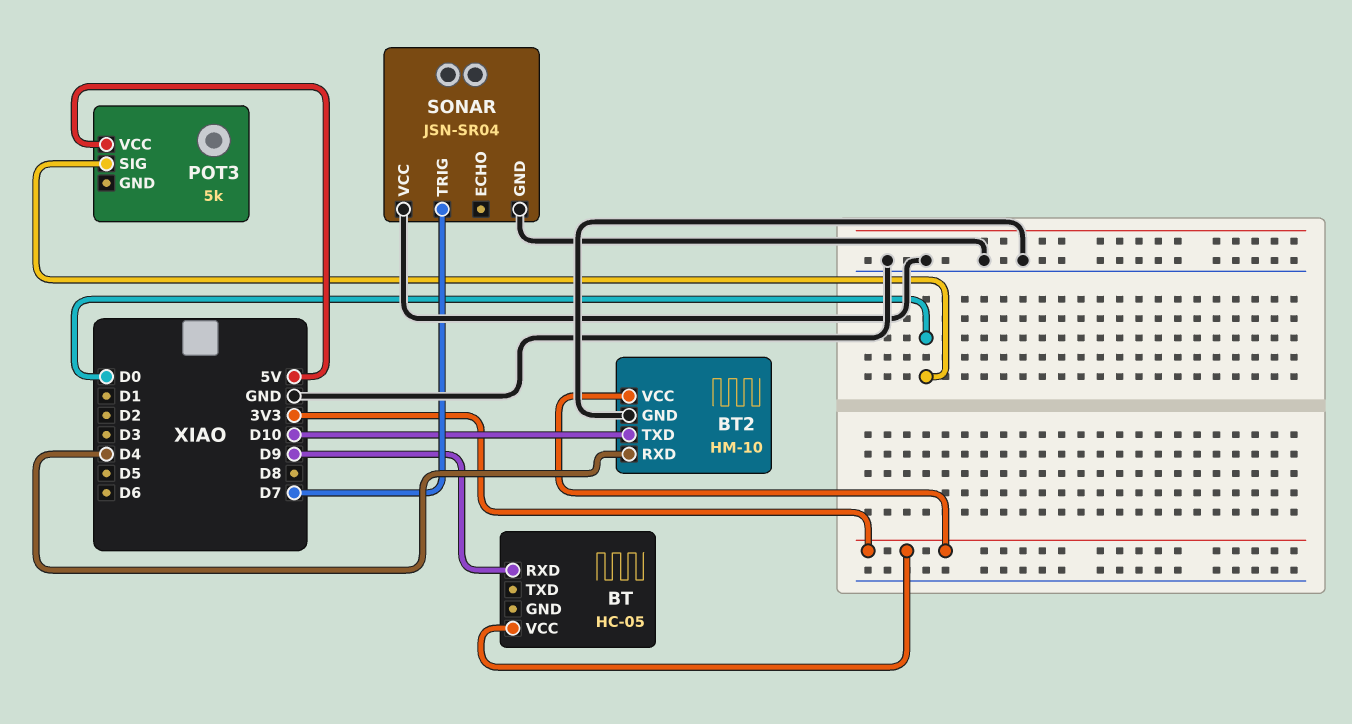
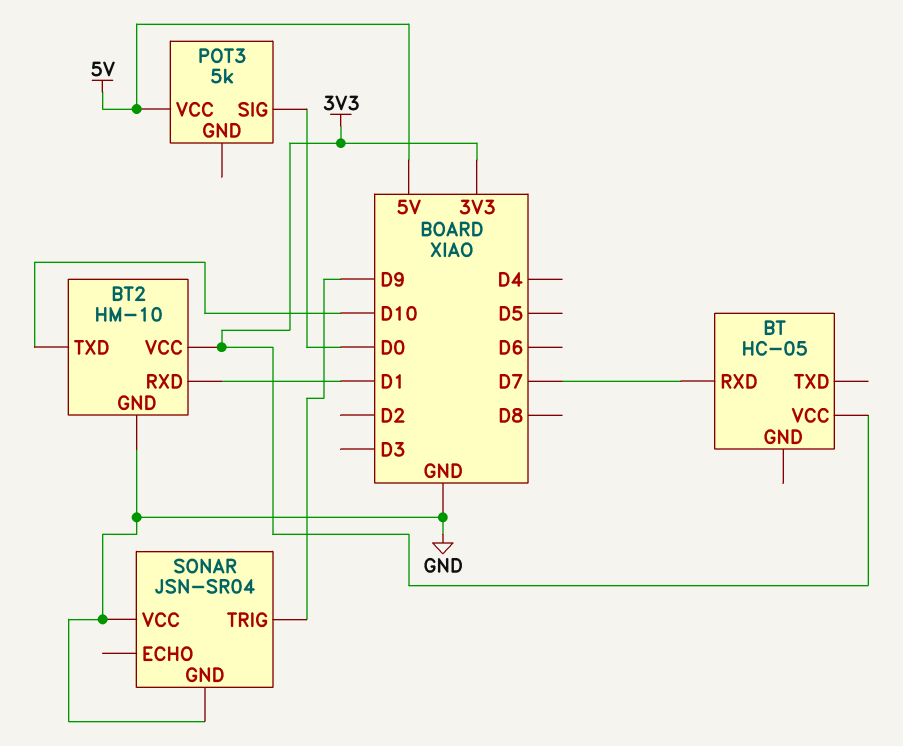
BT pin RXD: D9 -> D7
BT2 pin RXD: D4 -> D1
SONAR pin TRIG: D7 -> D9

